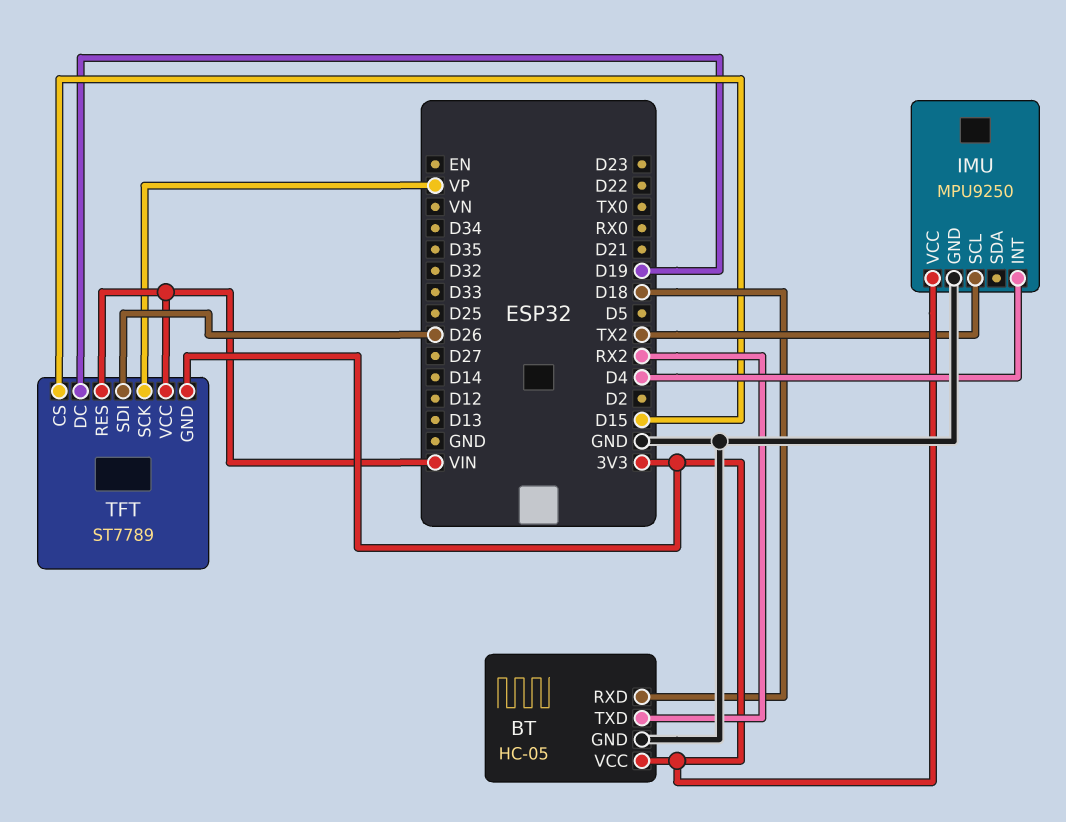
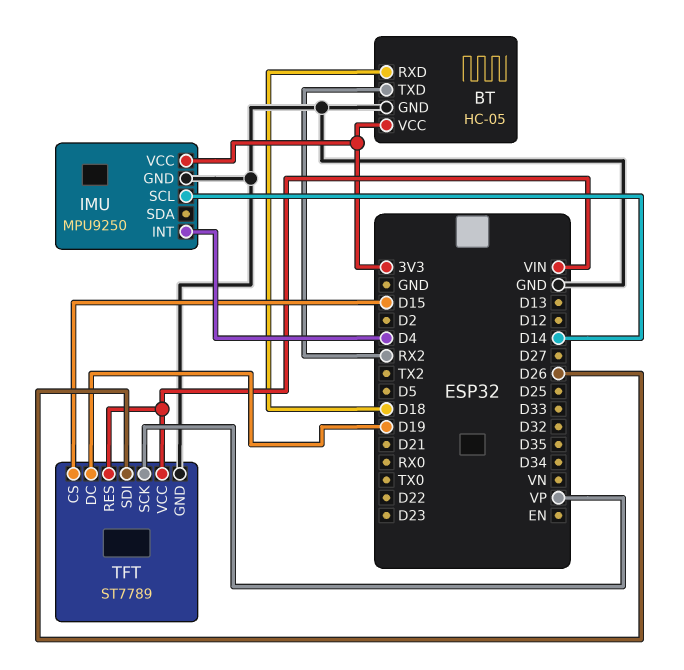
IMU pin SCL: TX2 -> D14
TFT pin GND: 3V3 -> GND

